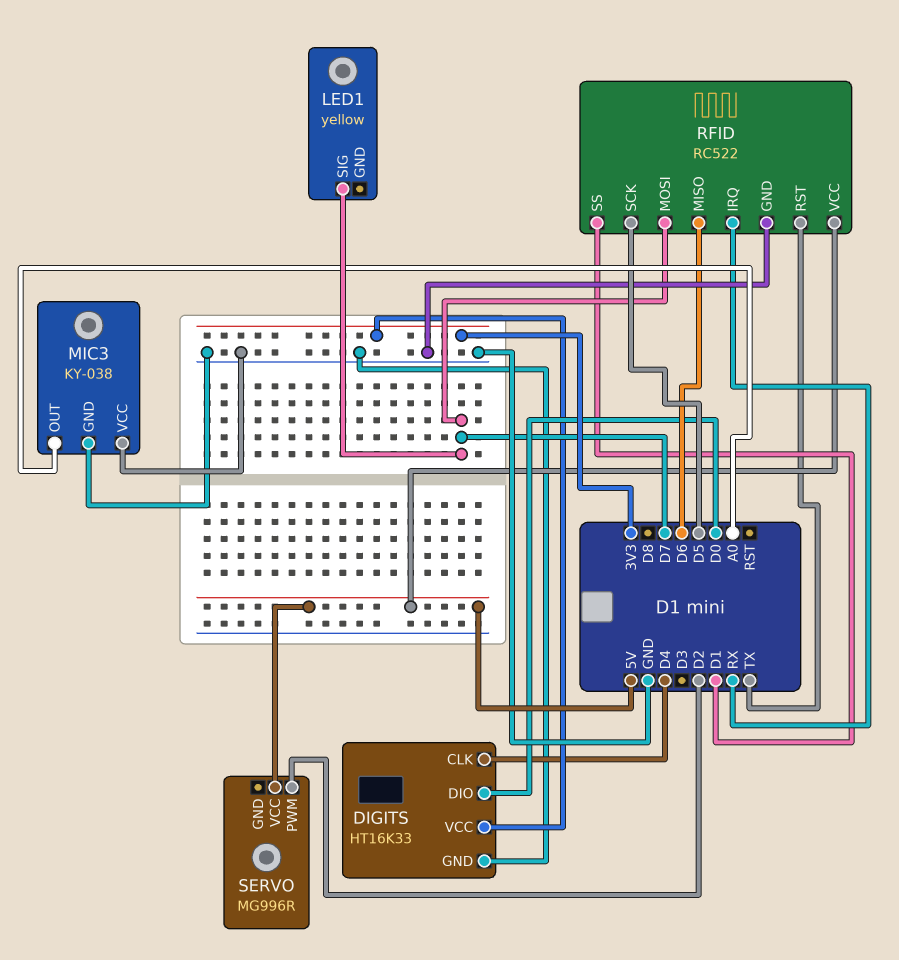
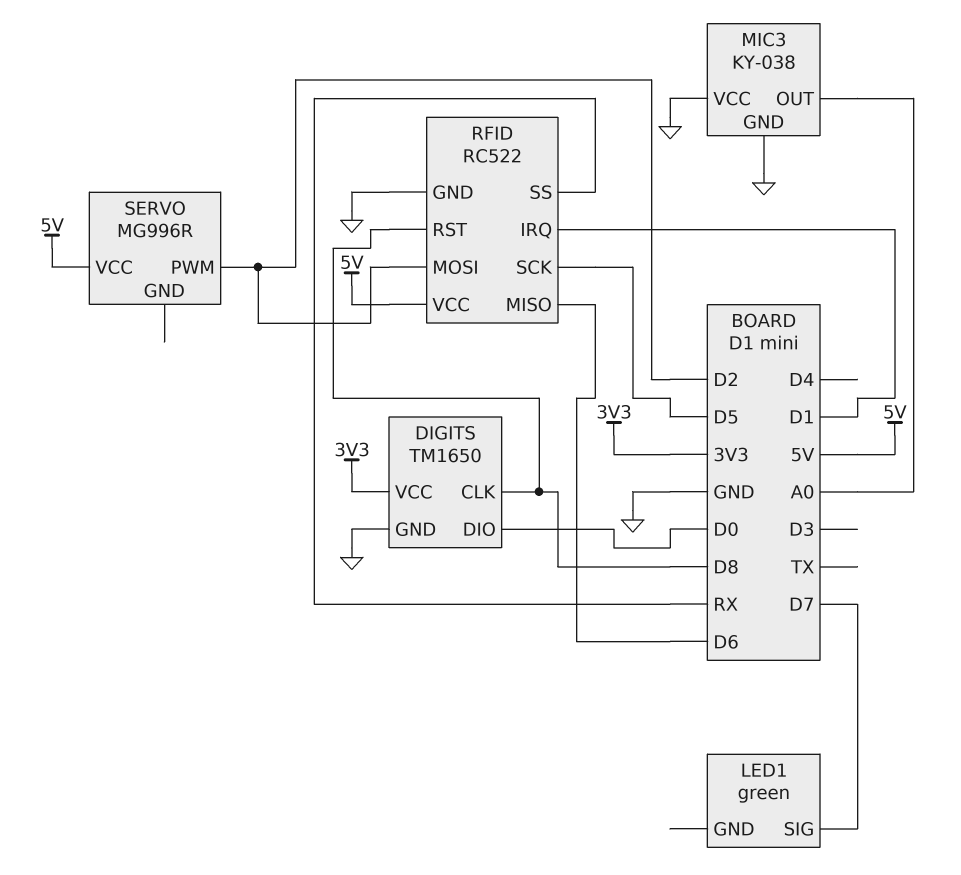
DIGITS: HT16K33 -> TM1650
DIGITS pin CLK: D4 -> D8
LED1: yellow -> green
RFID pin IRQ: RX -> D1
RFID pin MOSI: D7 -> D2
RFID pin RST: TX -> D8
RFID pin SS: D1 -> RX

